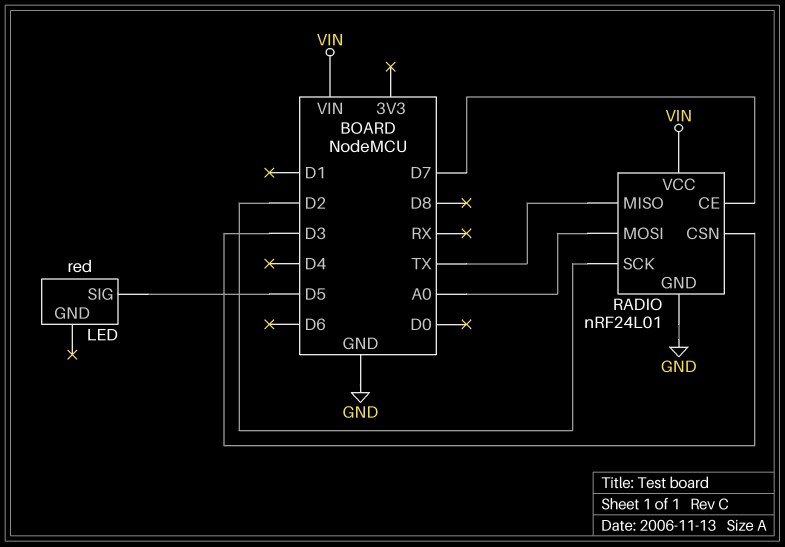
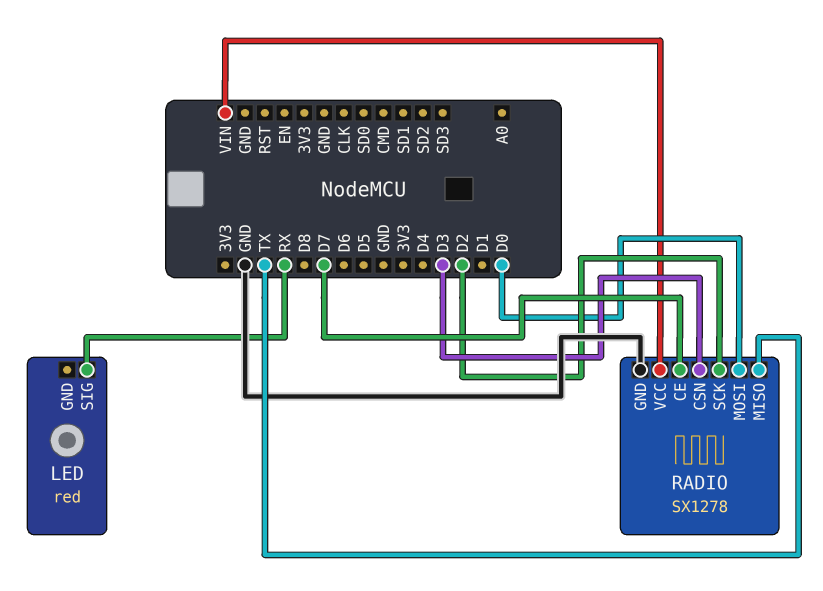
LED pin SIG: D5 -> RX
RADIO: nRF24L01 -> SX1278
RADIO pin MOSI: A0 -> D0

